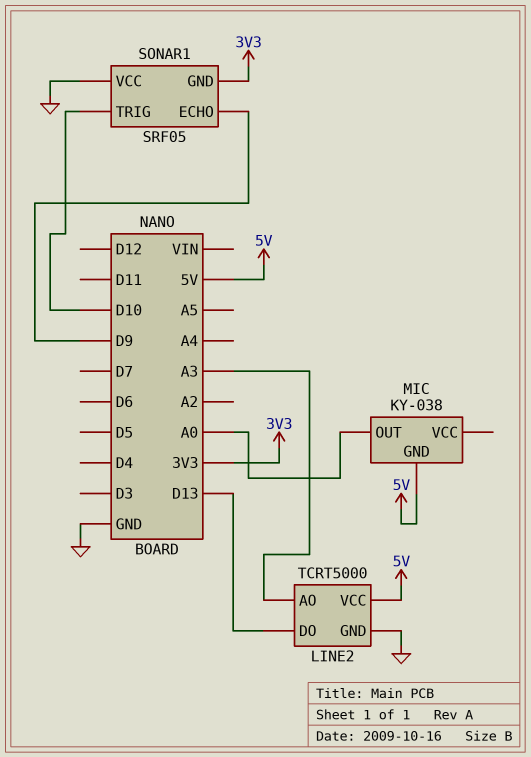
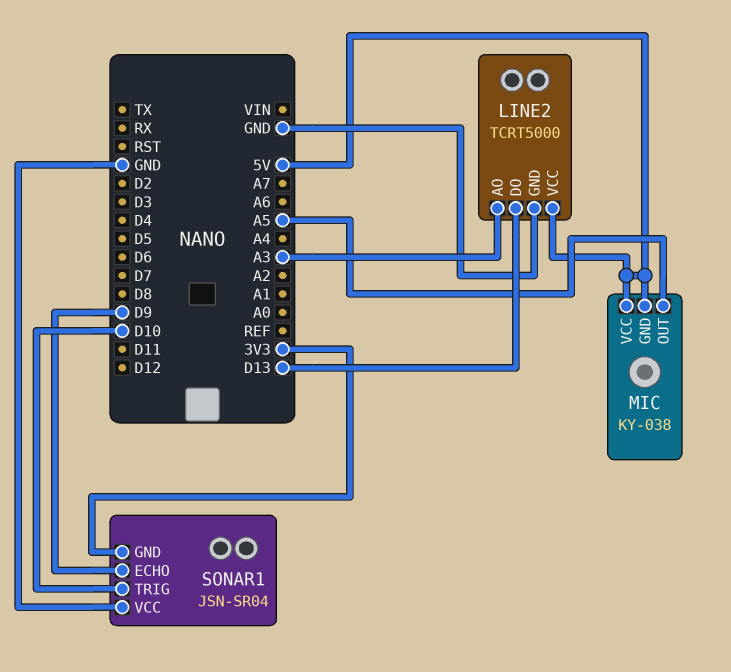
MIC pin OUT: A0 -> A5
MIC pin VCC: none -> 5V
SONAR1: SRF05 -> JSN-SR04

